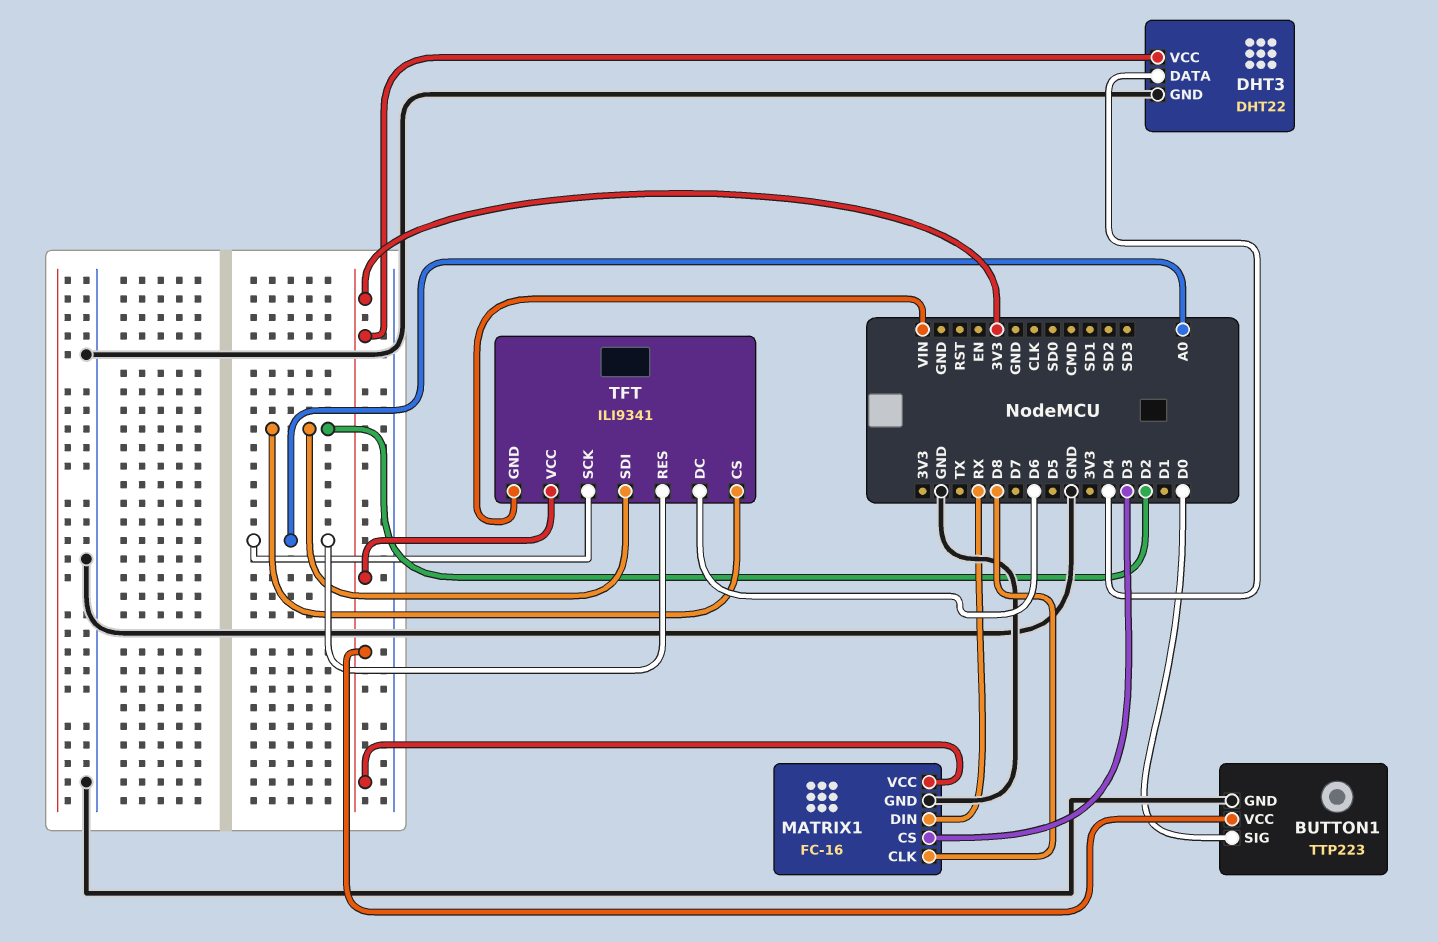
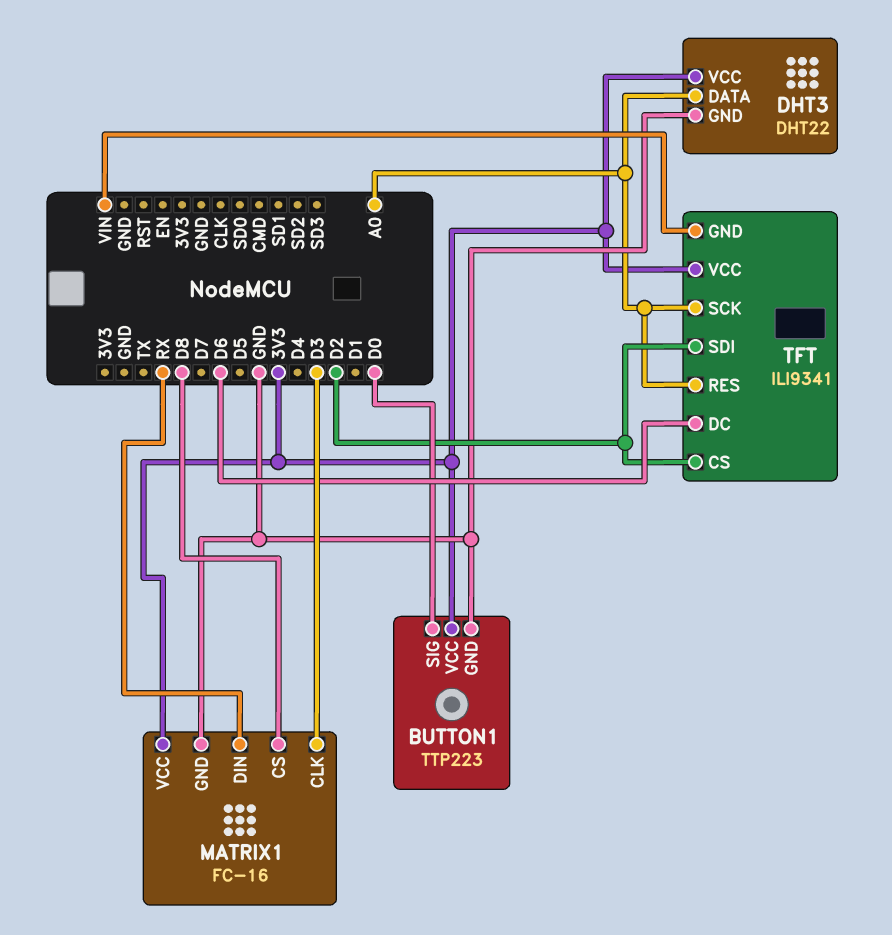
DHT3 pin DATA: D4 -> A0
MATRIX1 pin CLK: D8 -> D3
MATRIX1 pin CS: D3 -> D8

